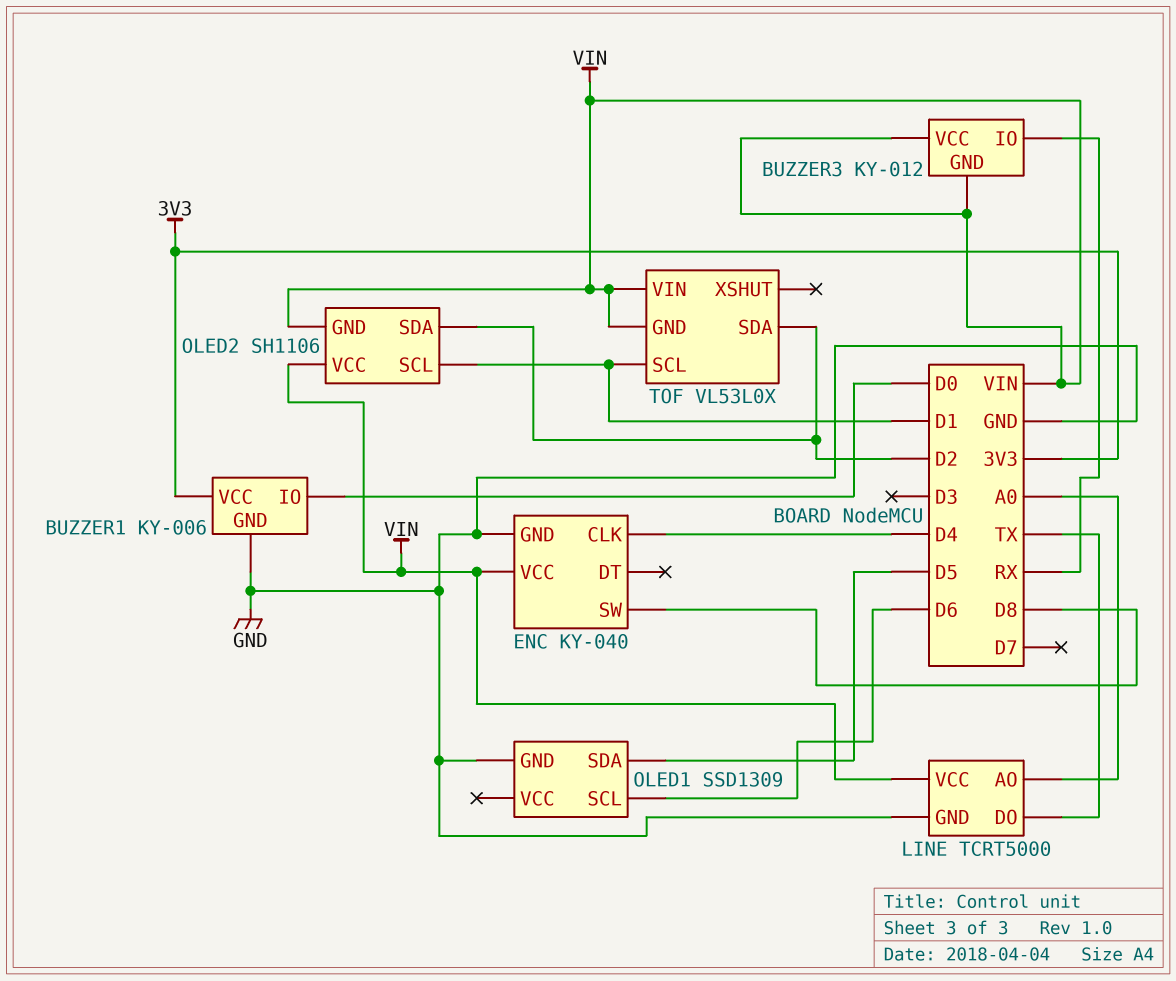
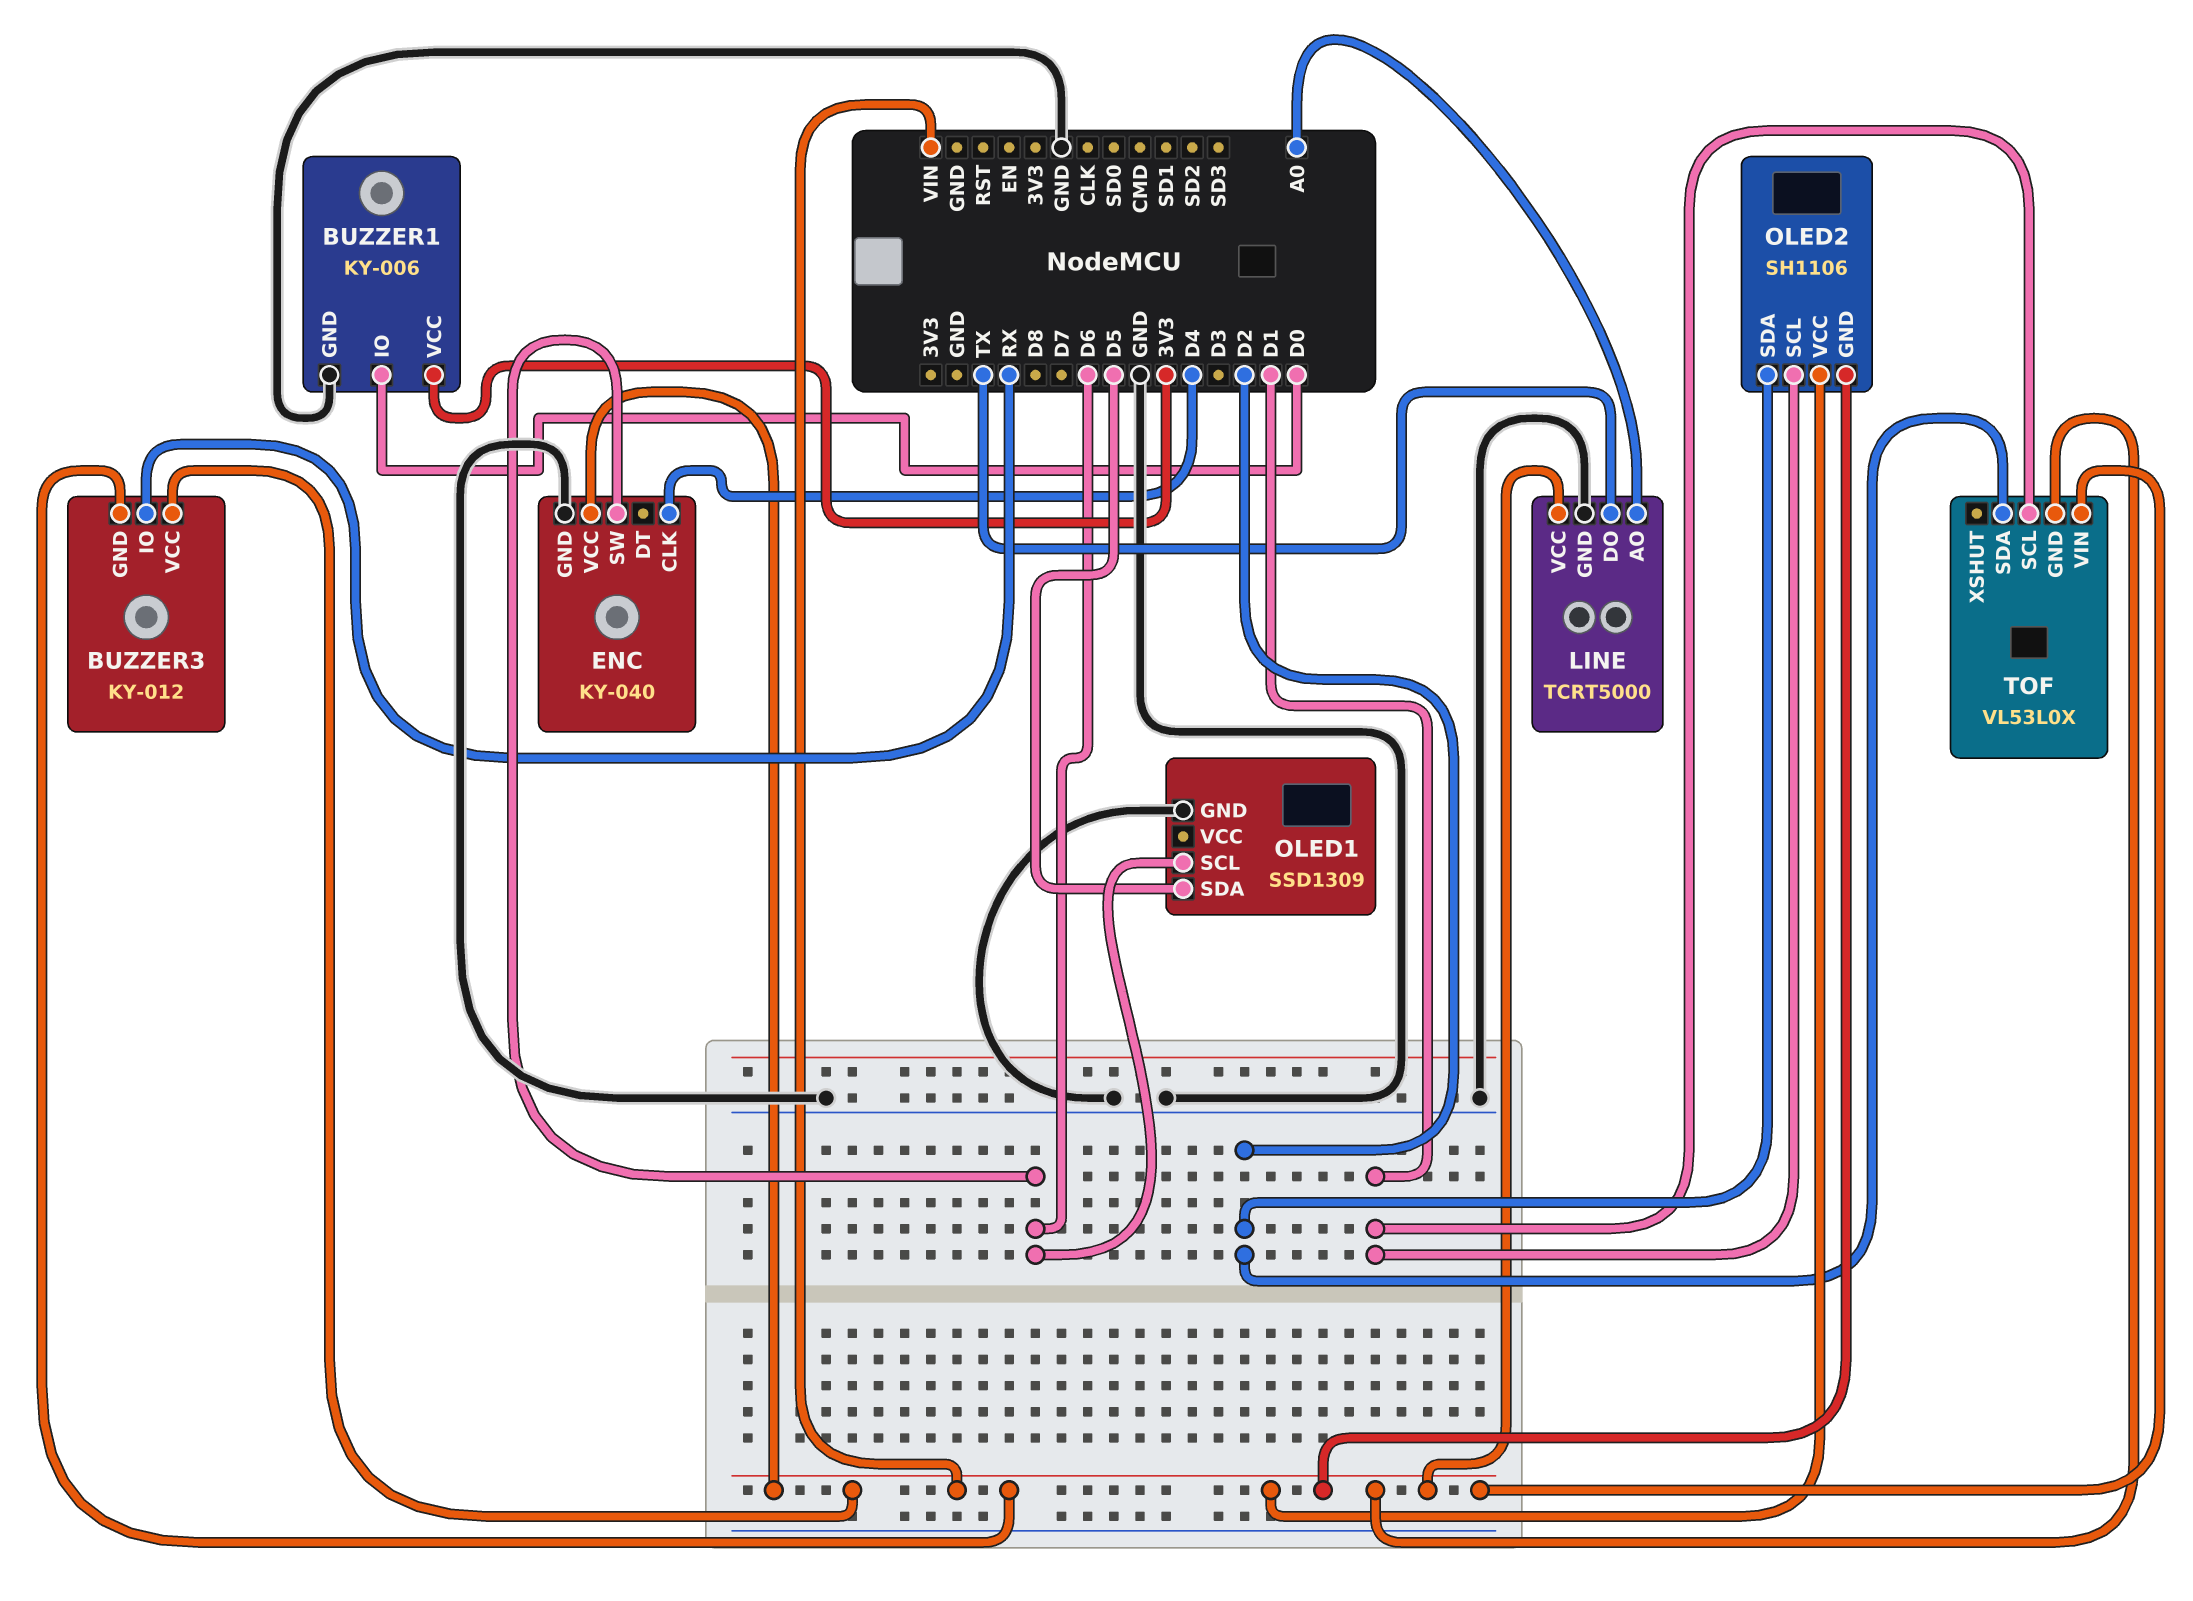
ENC pin SW: D8 -> D6

